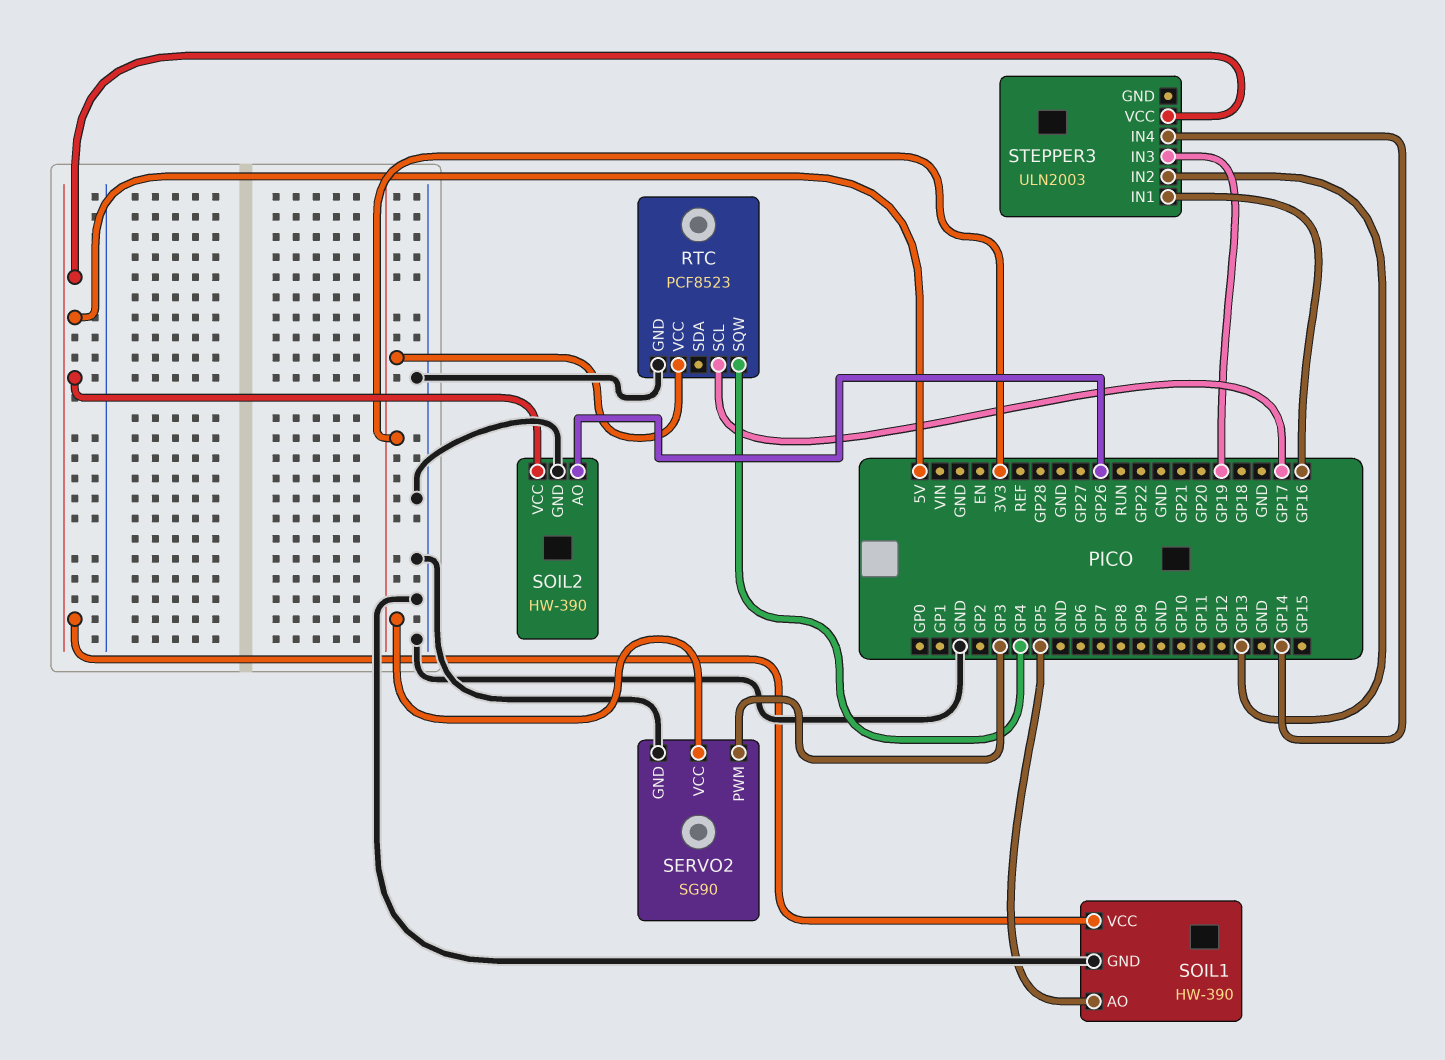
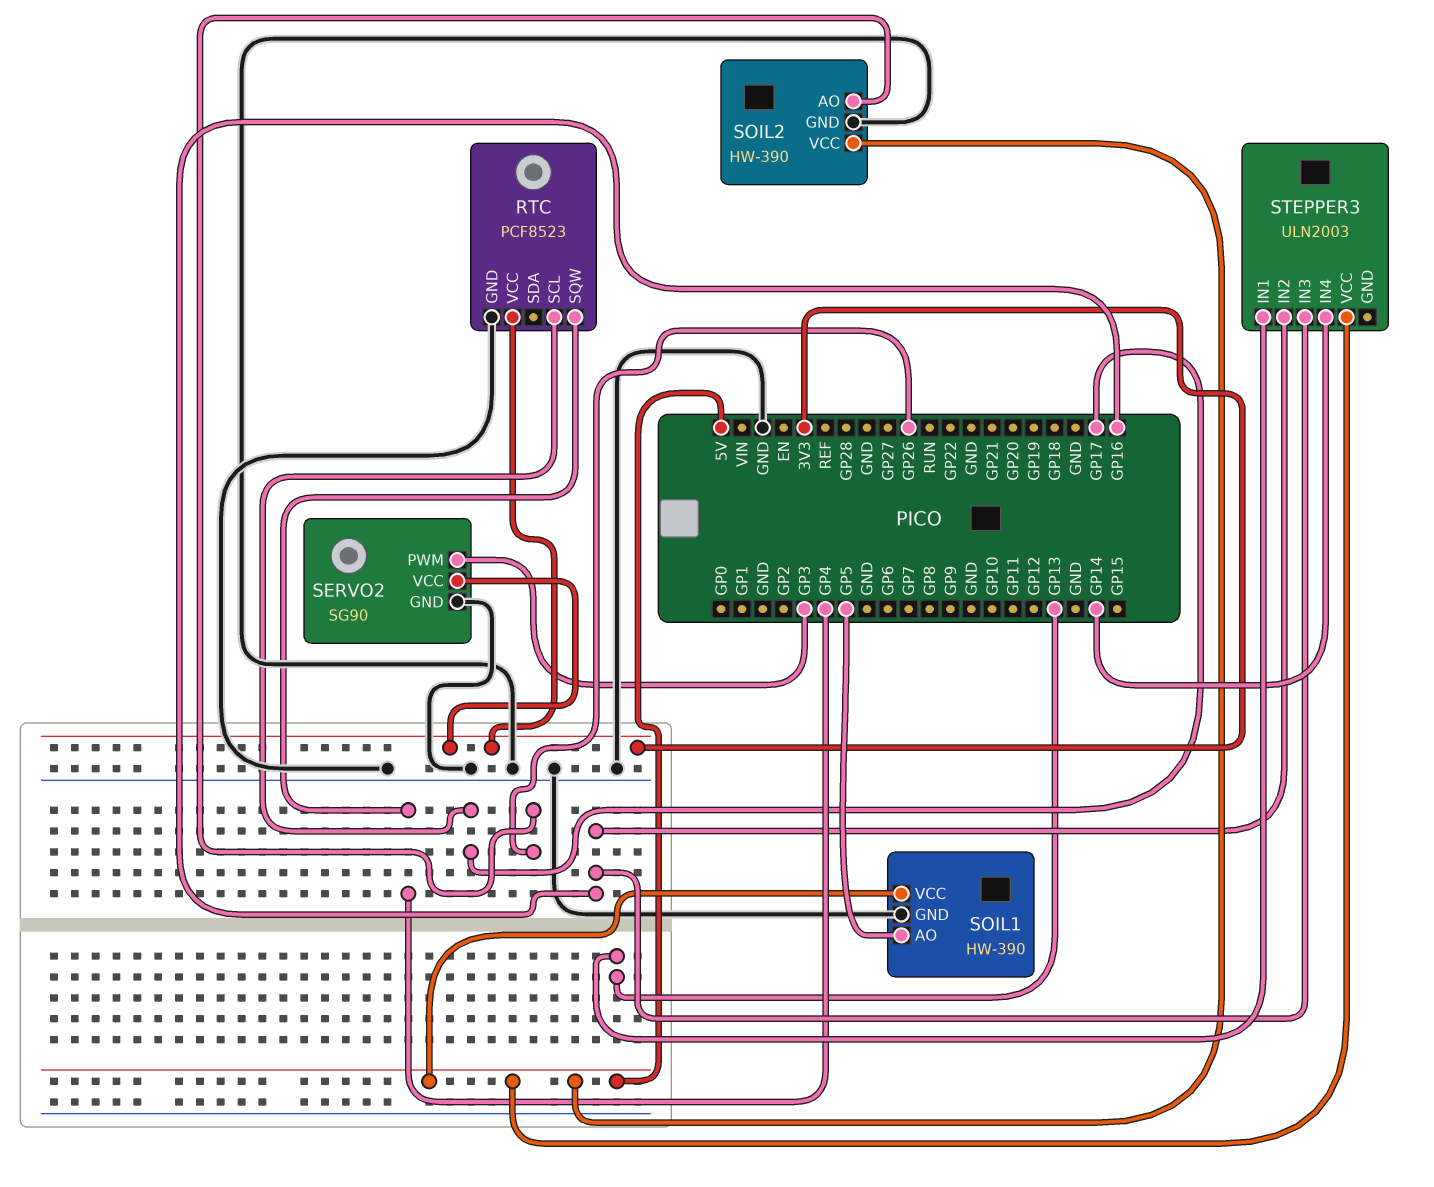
STEPPER3 pin IN1: GP16 -> GP13
STEPPER3 pin IN2: GP13 -> GP16
STEPPER3 pin IN3: GP19 -> GP16

